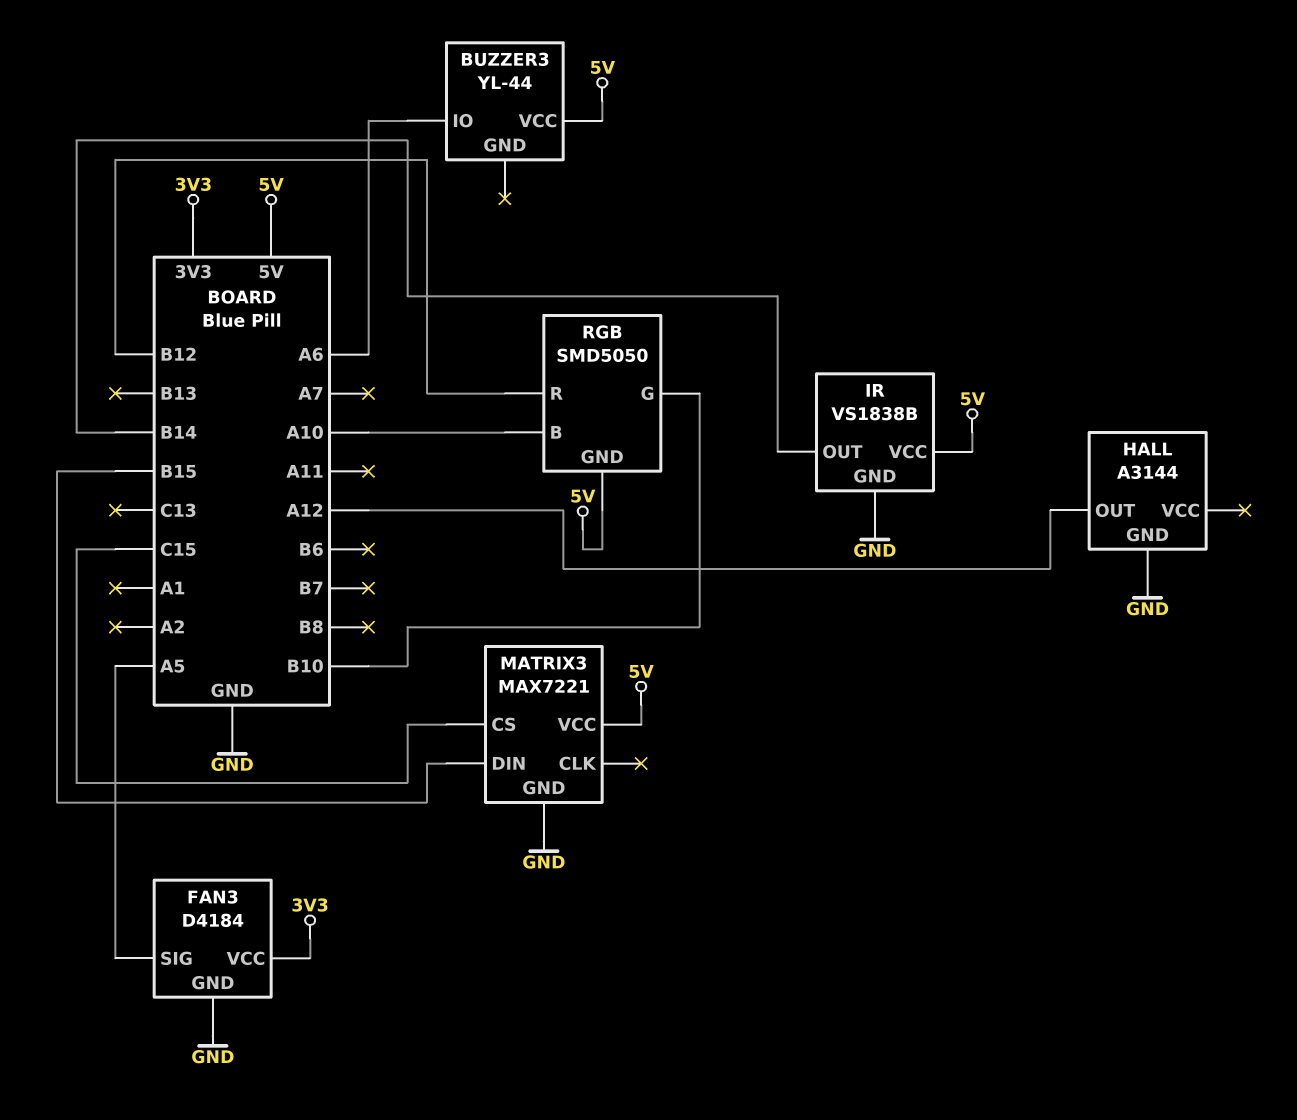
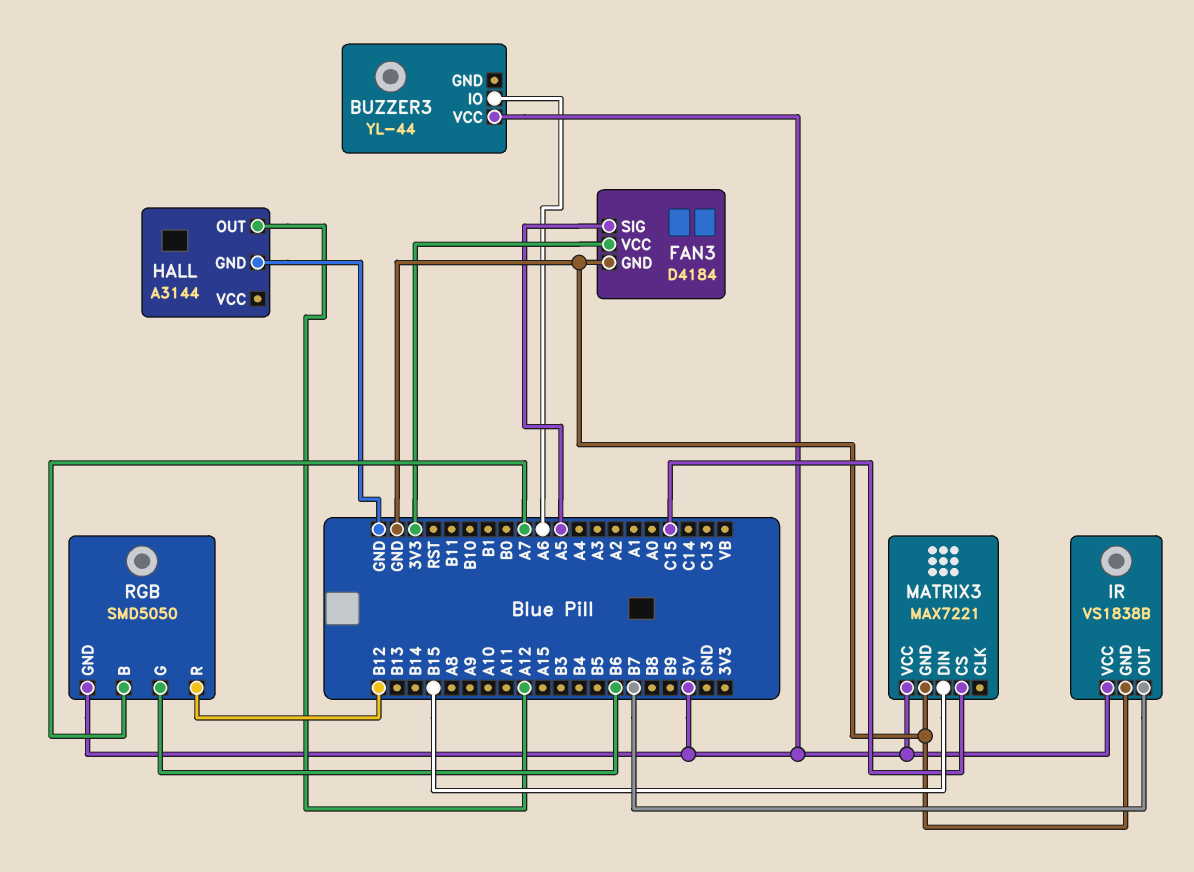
IR pin OUT: B14 -> B7
RGB pin B: A10 -> A7
RGB pin G: B10 -> B6

